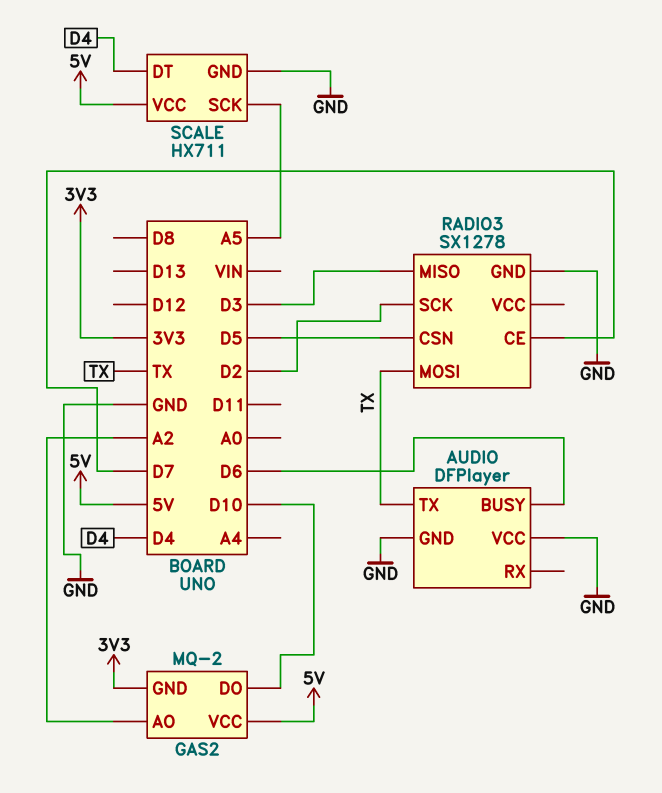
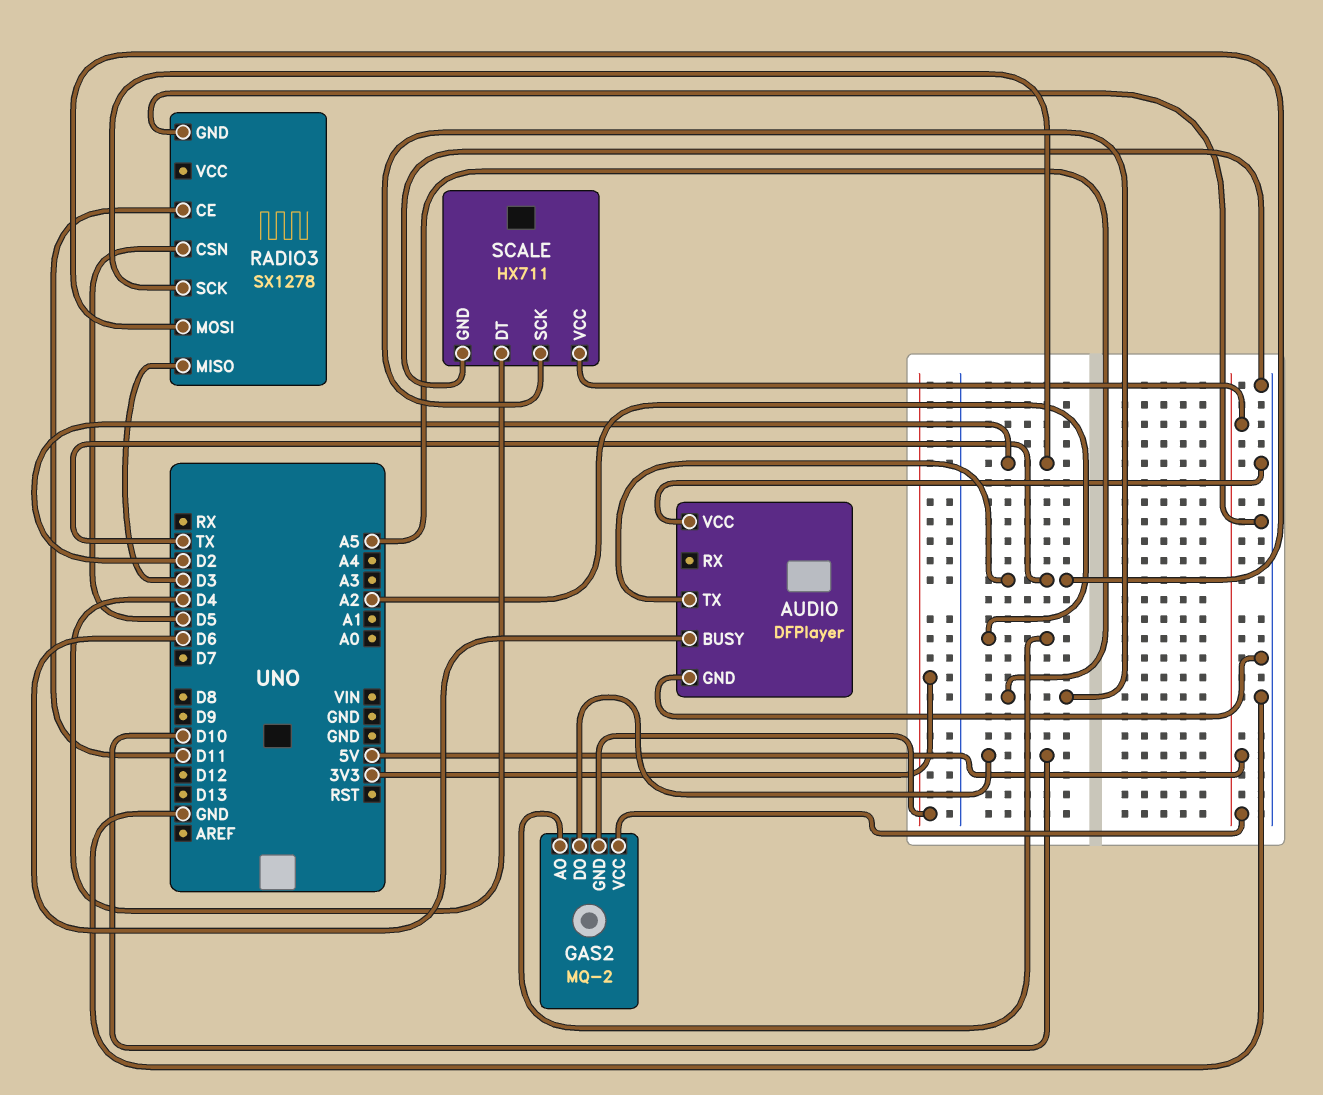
RADIO3 pin CE: D7 -> D11

